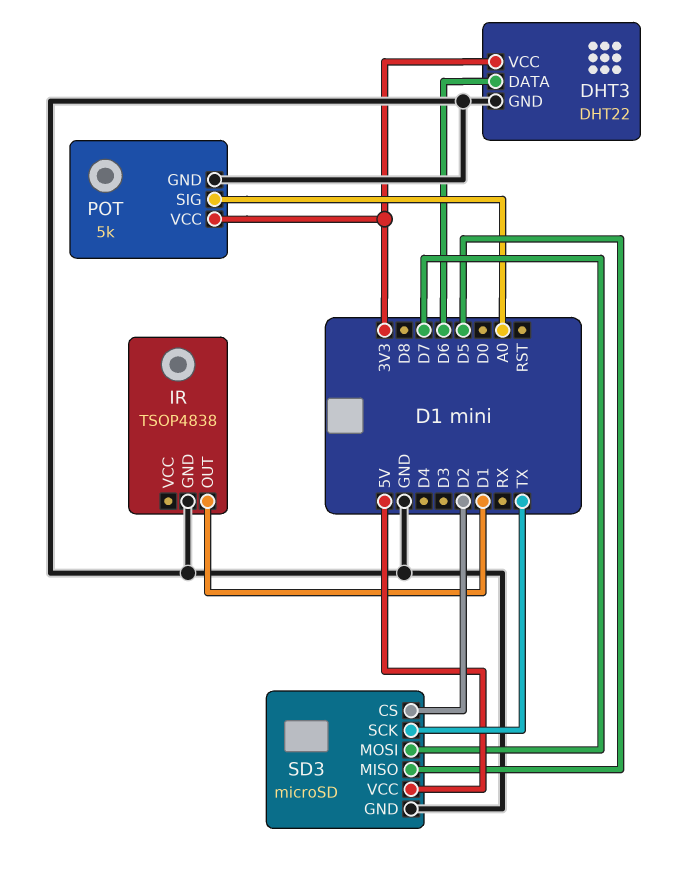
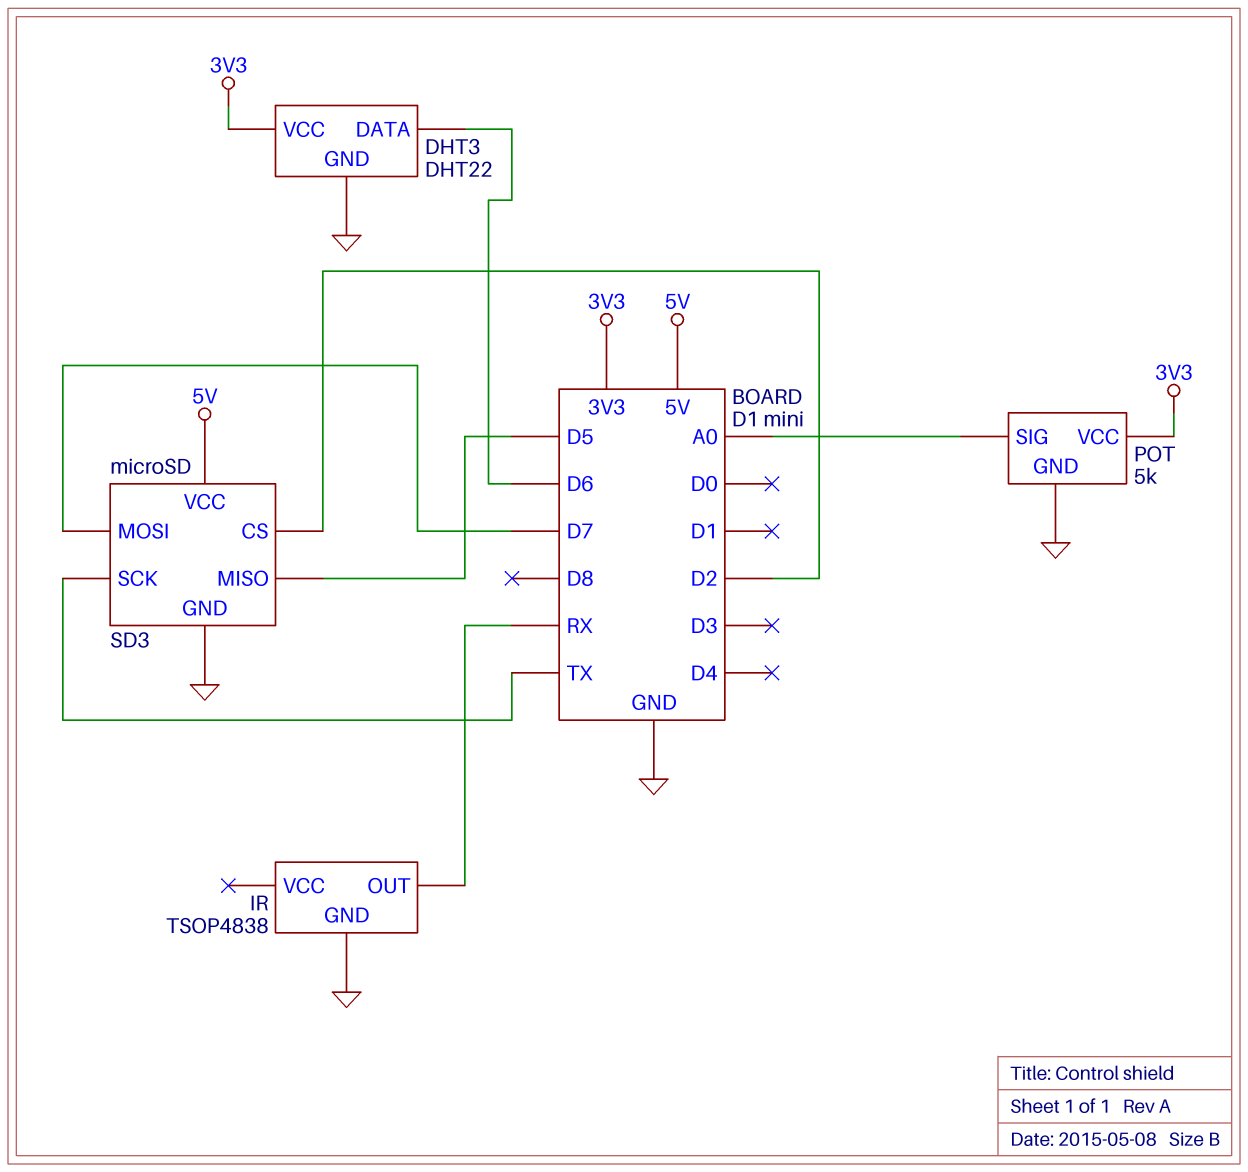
IR pin OUT: D1 -> RX

